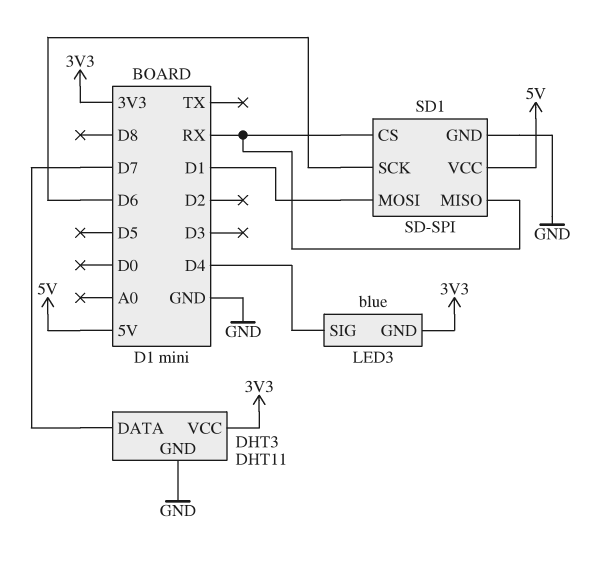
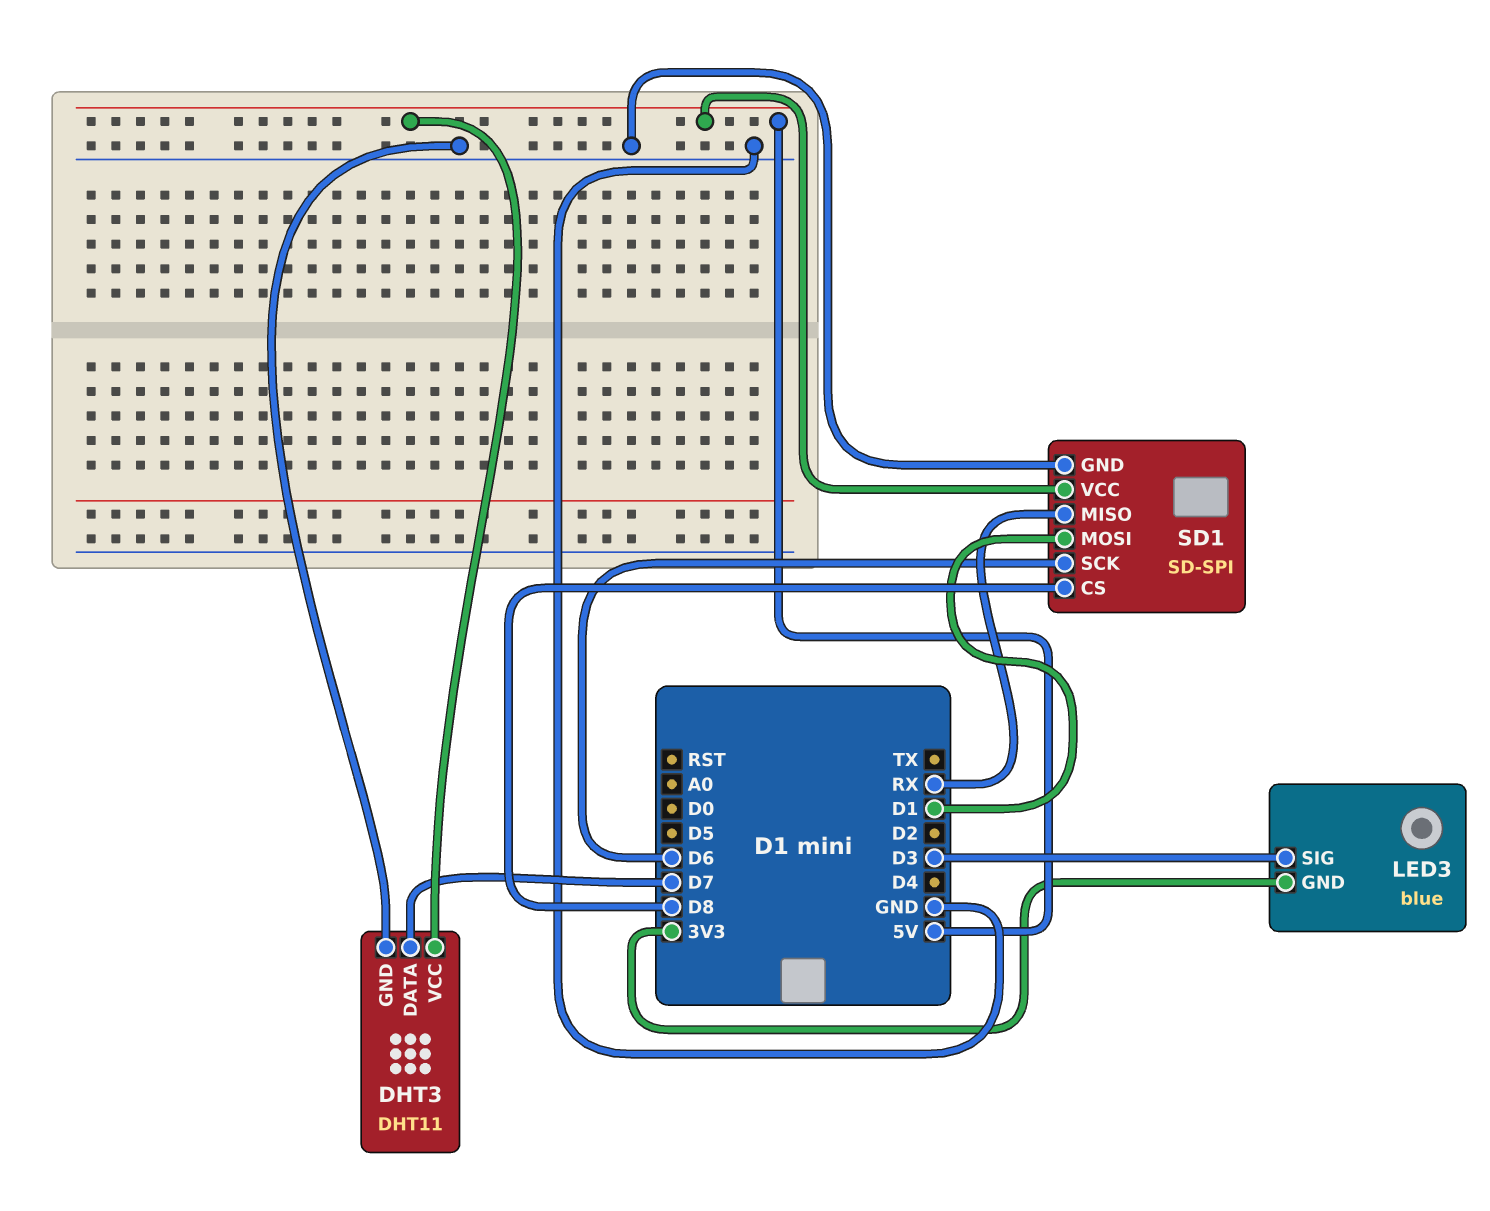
DHT3 pin VCC: 3V3 -> 5V
LED3 pin SIG: D4 -> D3
SD1 pin CS: RX -> D8

